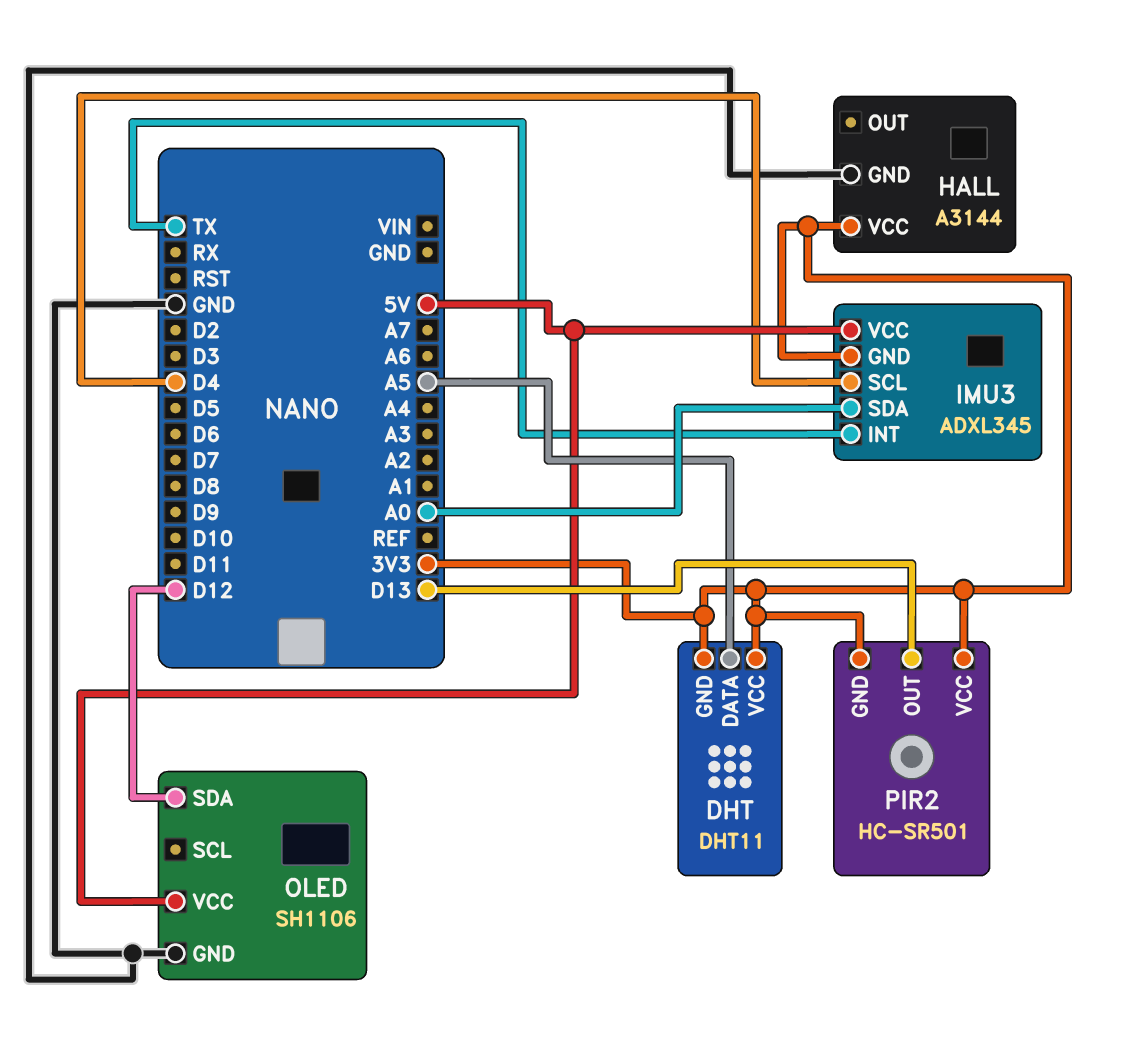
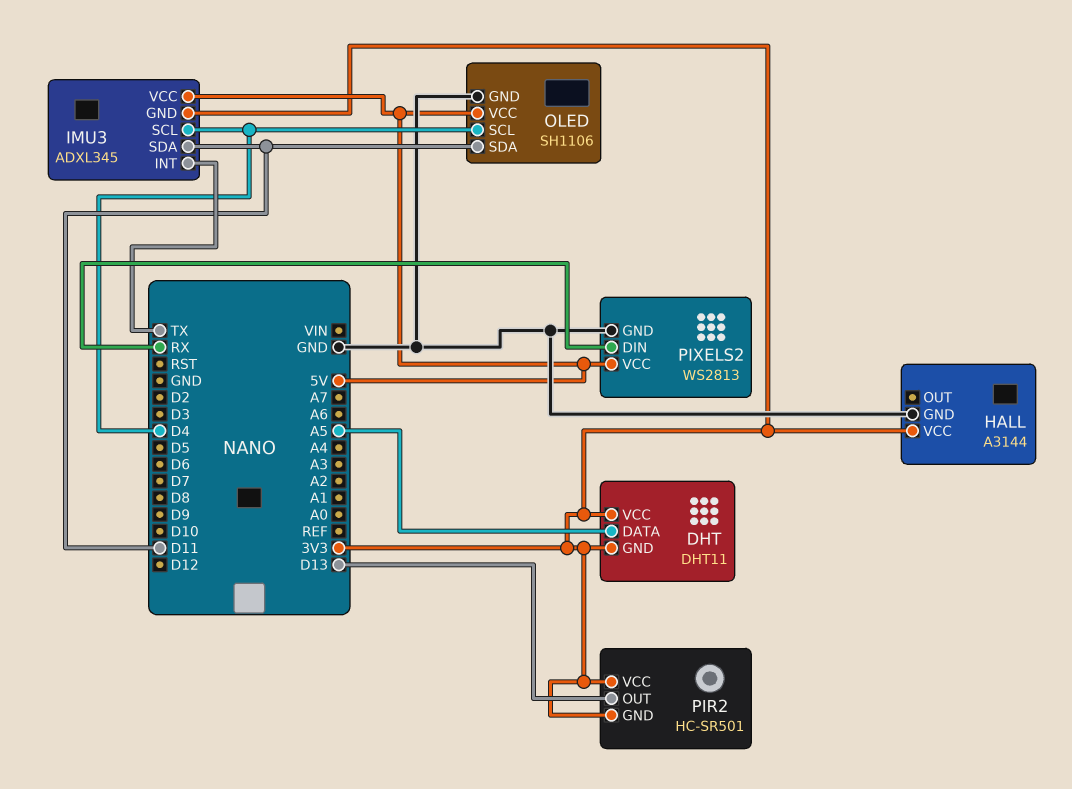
IMU3 pin SDA: A0 -> D11
OLED pin SCL: none -> D4
OLED pin SDA: D12 -> D11
PIXELS2: none -> WS2813
PIXELS2 pin DIN: none -> RX
PIXELS2 pin GND: none -> GND
PIXELS2 pin VCC: none -> 5V

